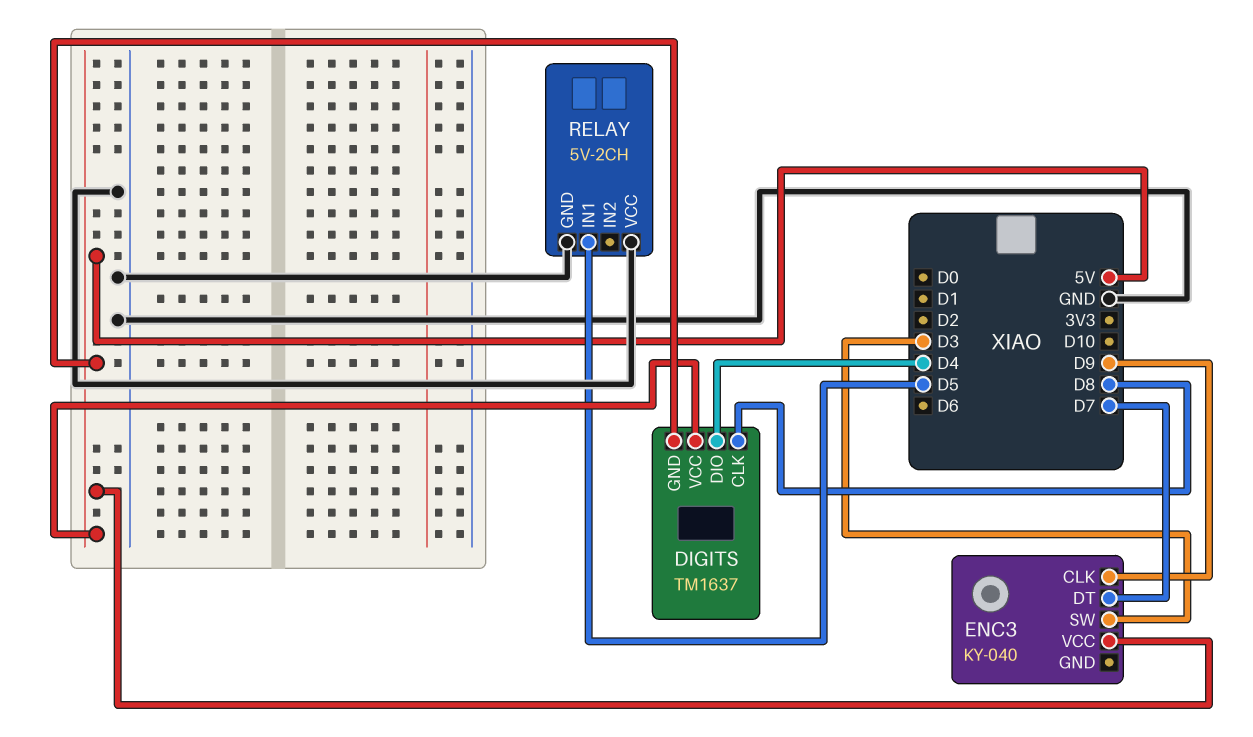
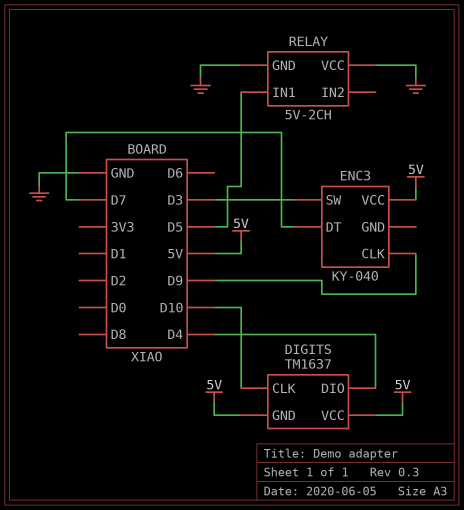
DIGITS pin CLK: D8 -> D10

